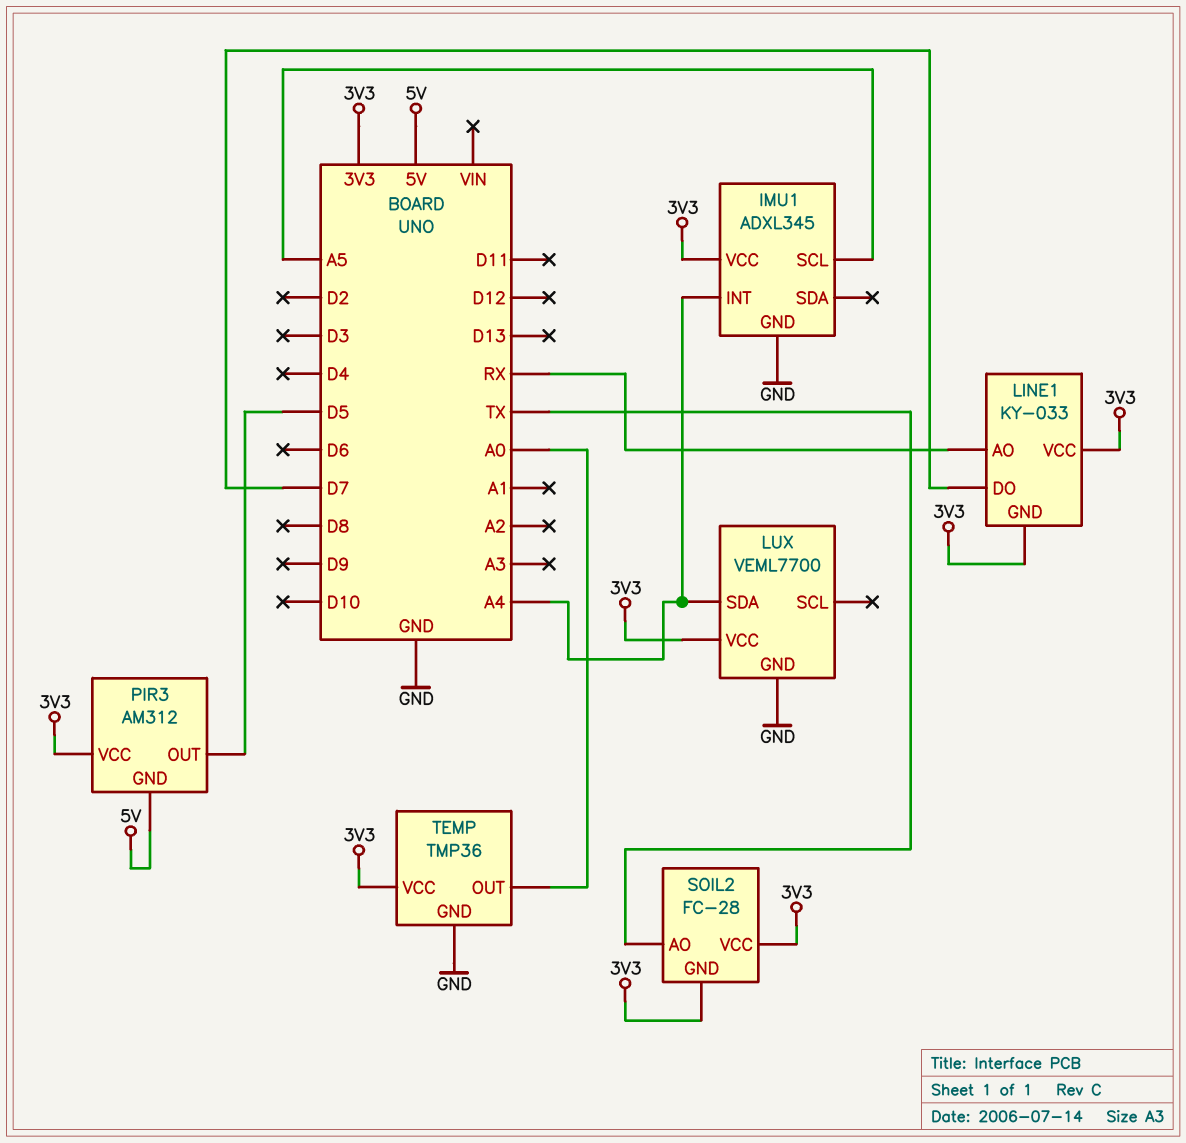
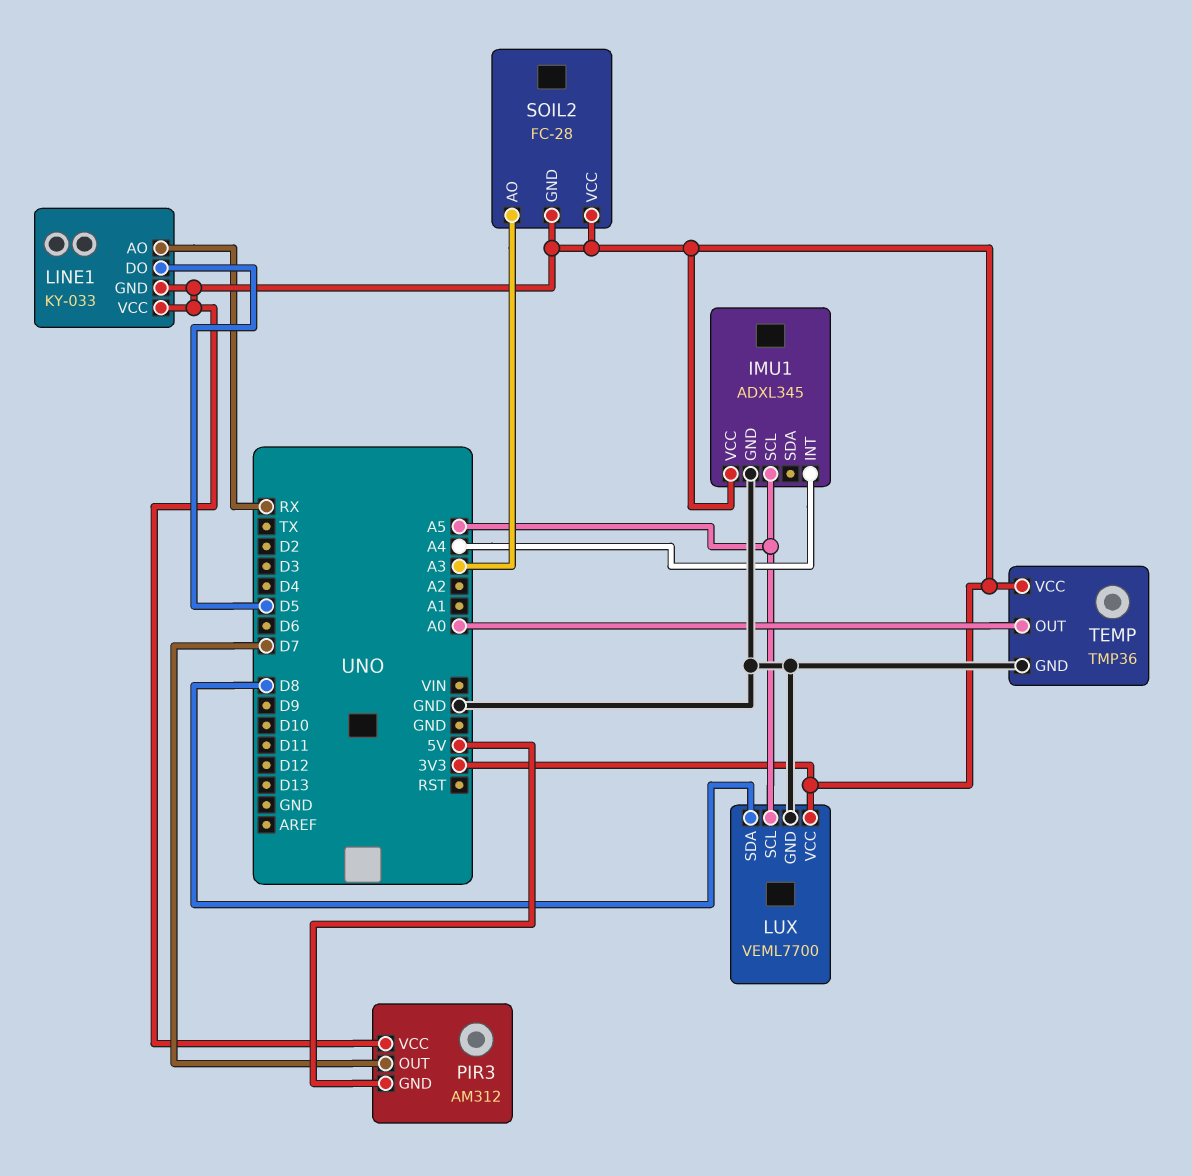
LINE1 pin DO: D7 -> D5
LUX pin SCL: none -> A5
LUX pin SDA: A4 -> D8
PIR3 pin OUT: D5 -> D7
SOIL2 pin AO: TX -> A3

